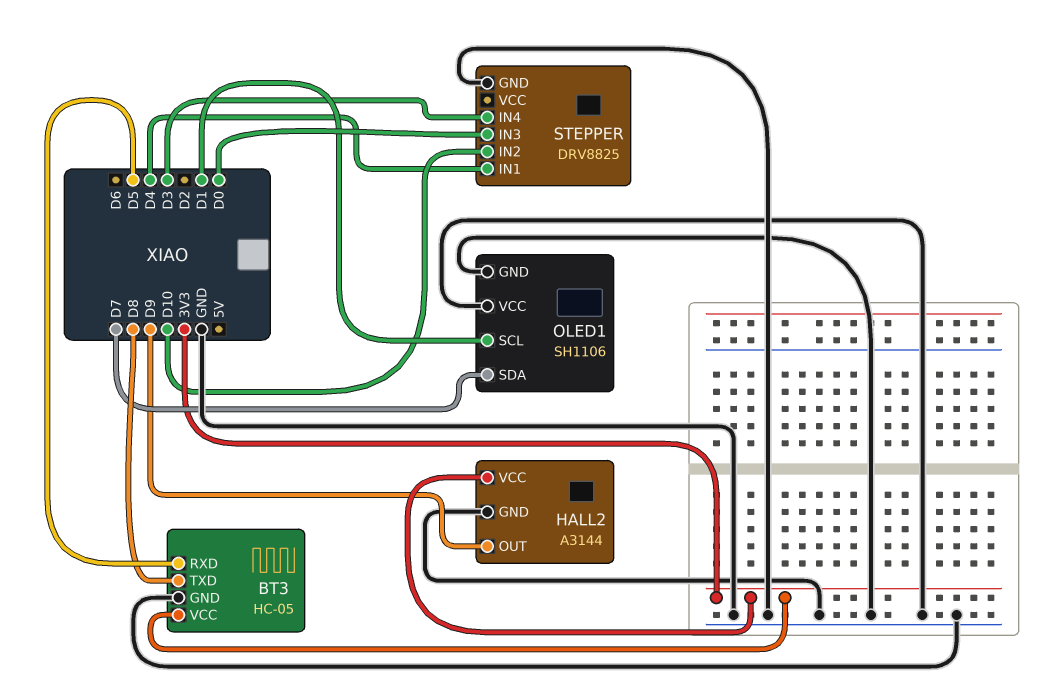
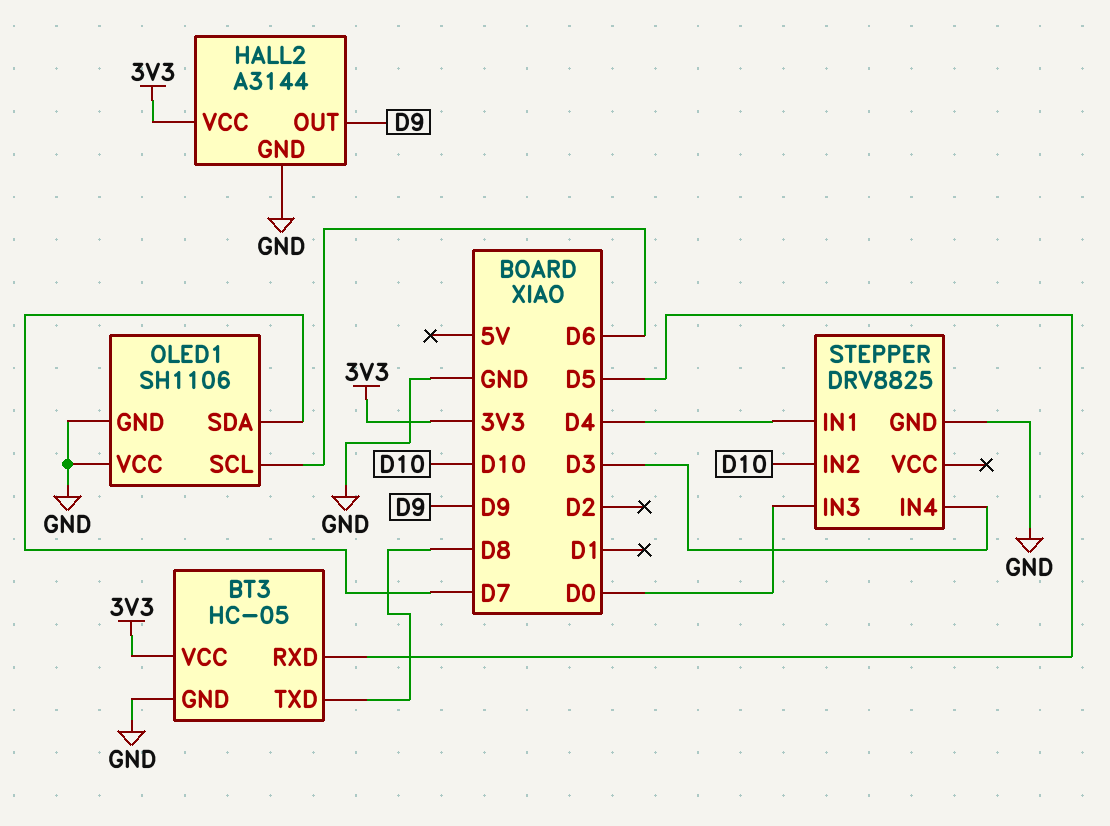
OLED1 pin SCL: D1 -> D6

